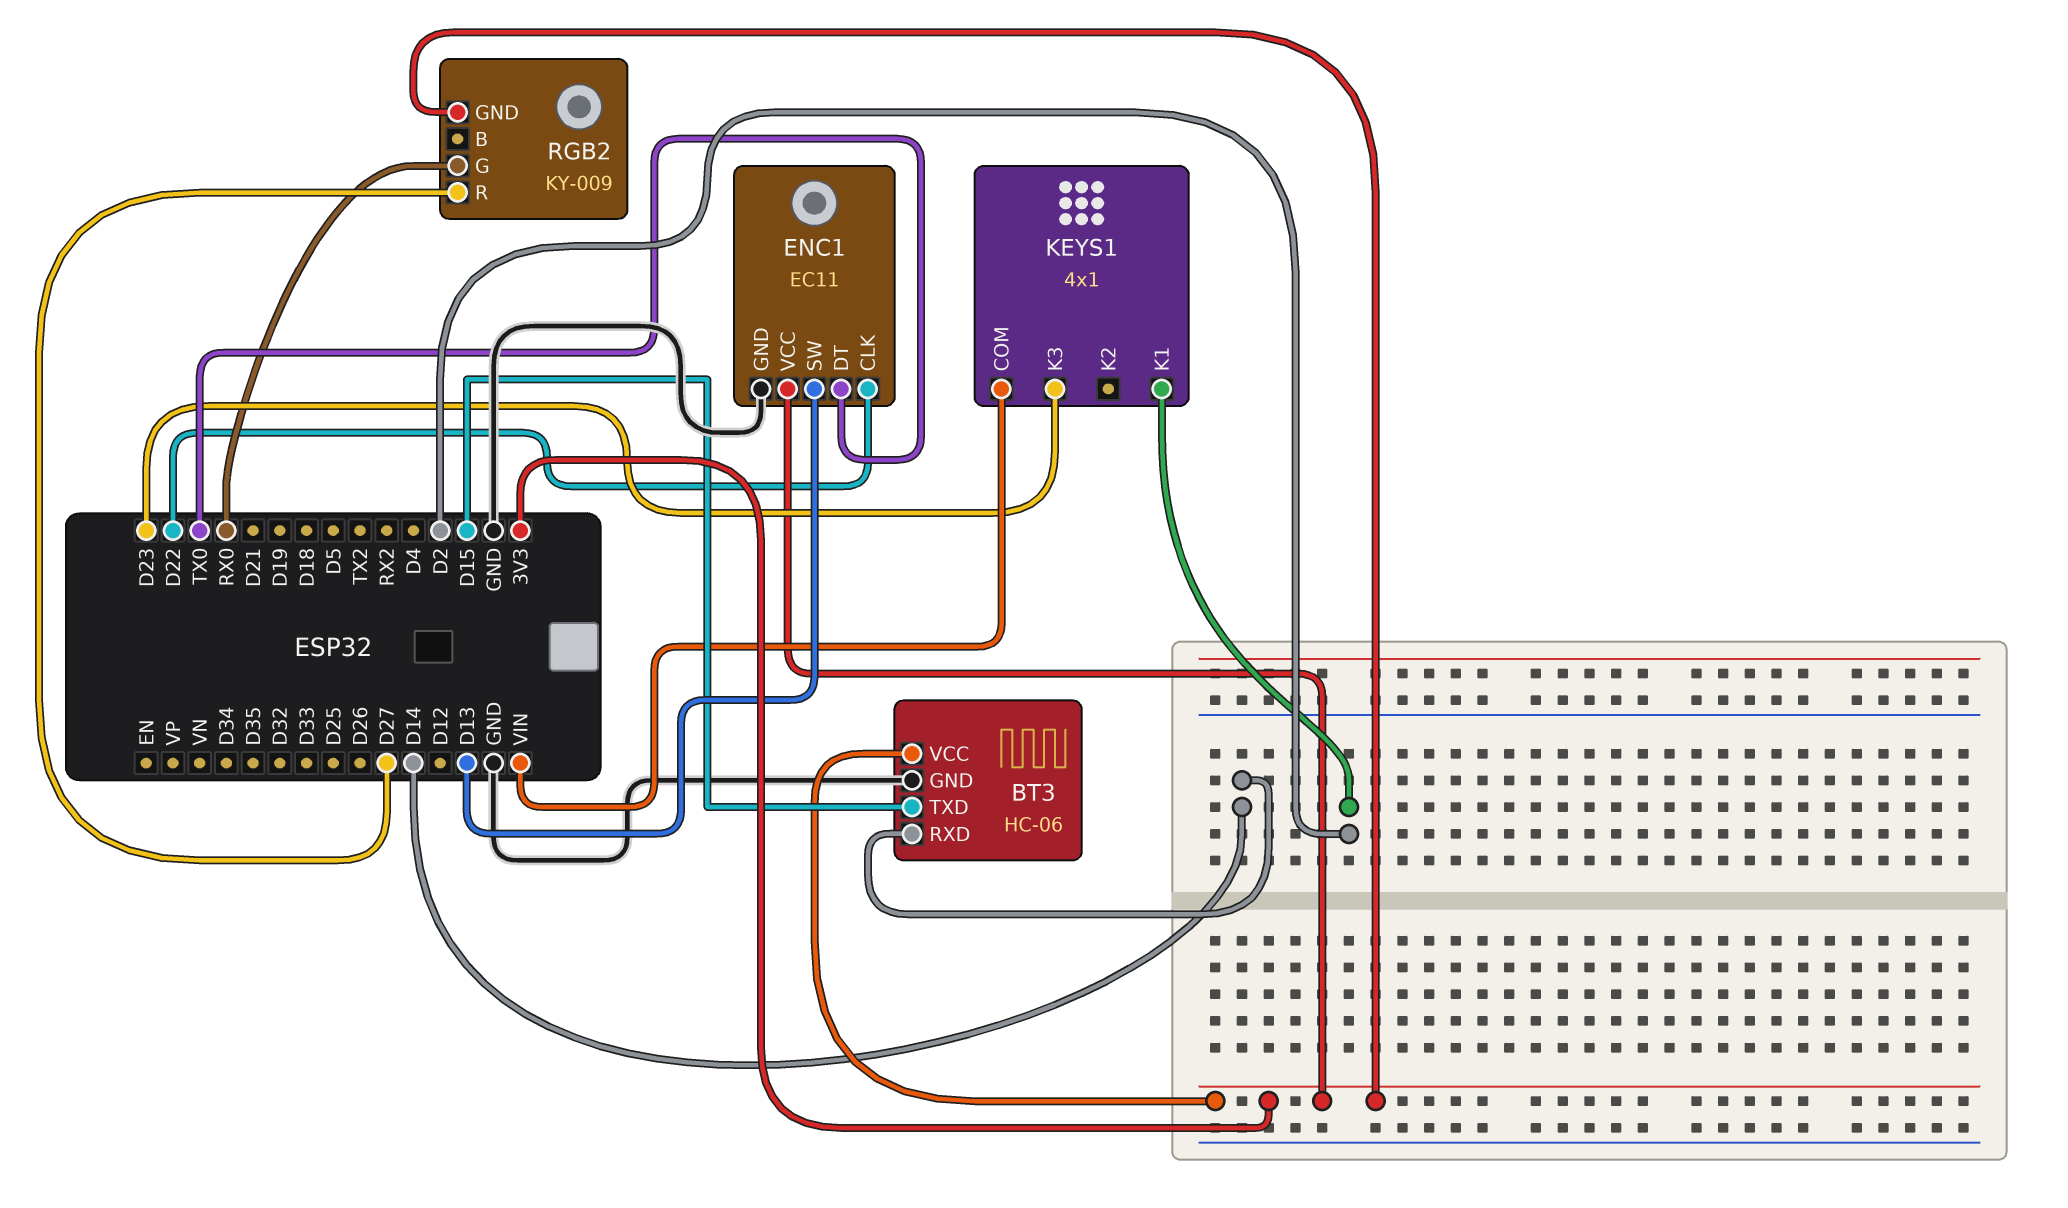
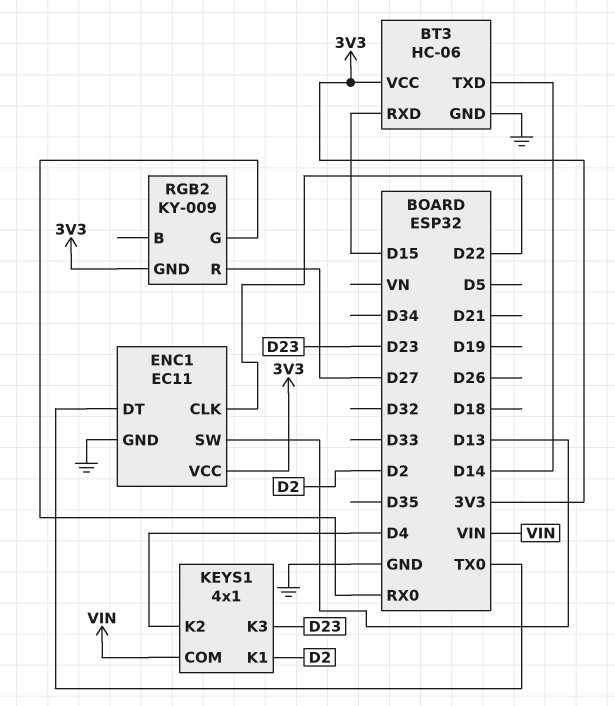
BT3 pin RXD: D14 -> D15
BT3 pin TXD: D15 -> D14
KEYS1 pin K2: none -> D4

